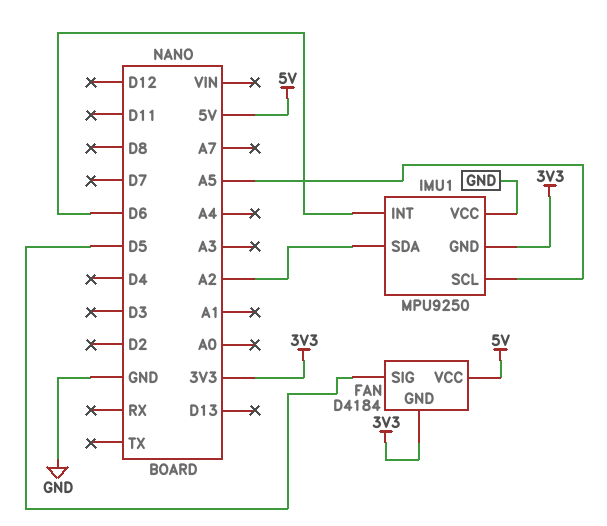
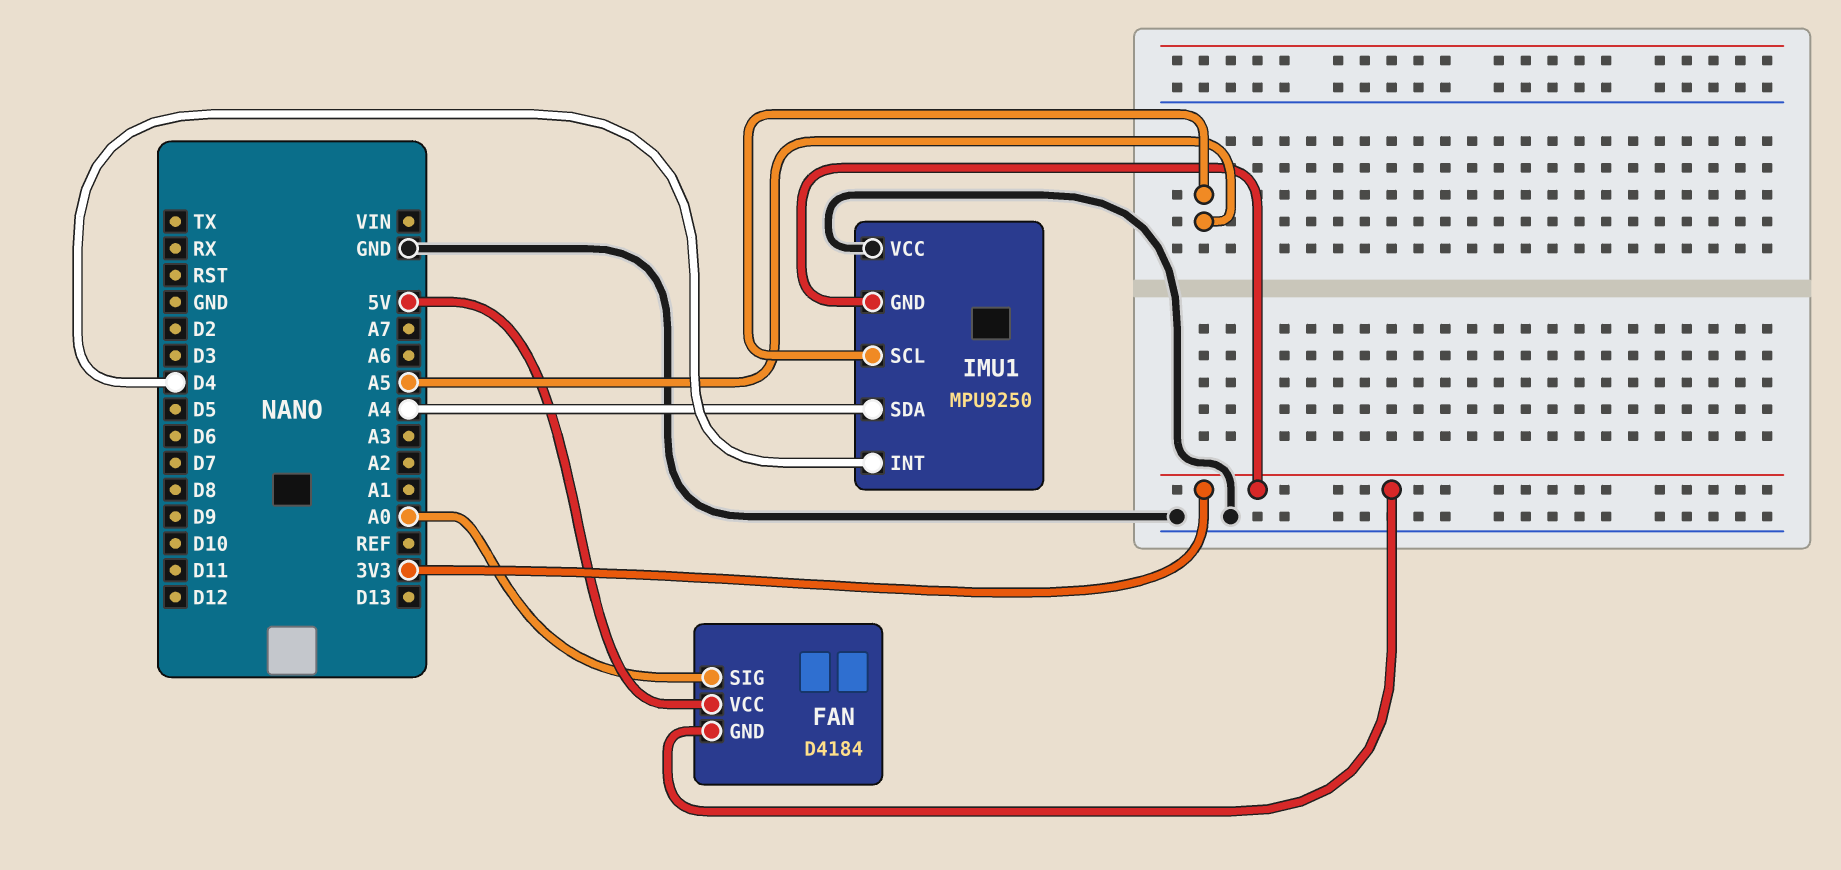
FAN pin SIG: D5 -> A0
IMU1 pin INT: D6 -> D4
IMU1 pin SDA: A2 -> A4

